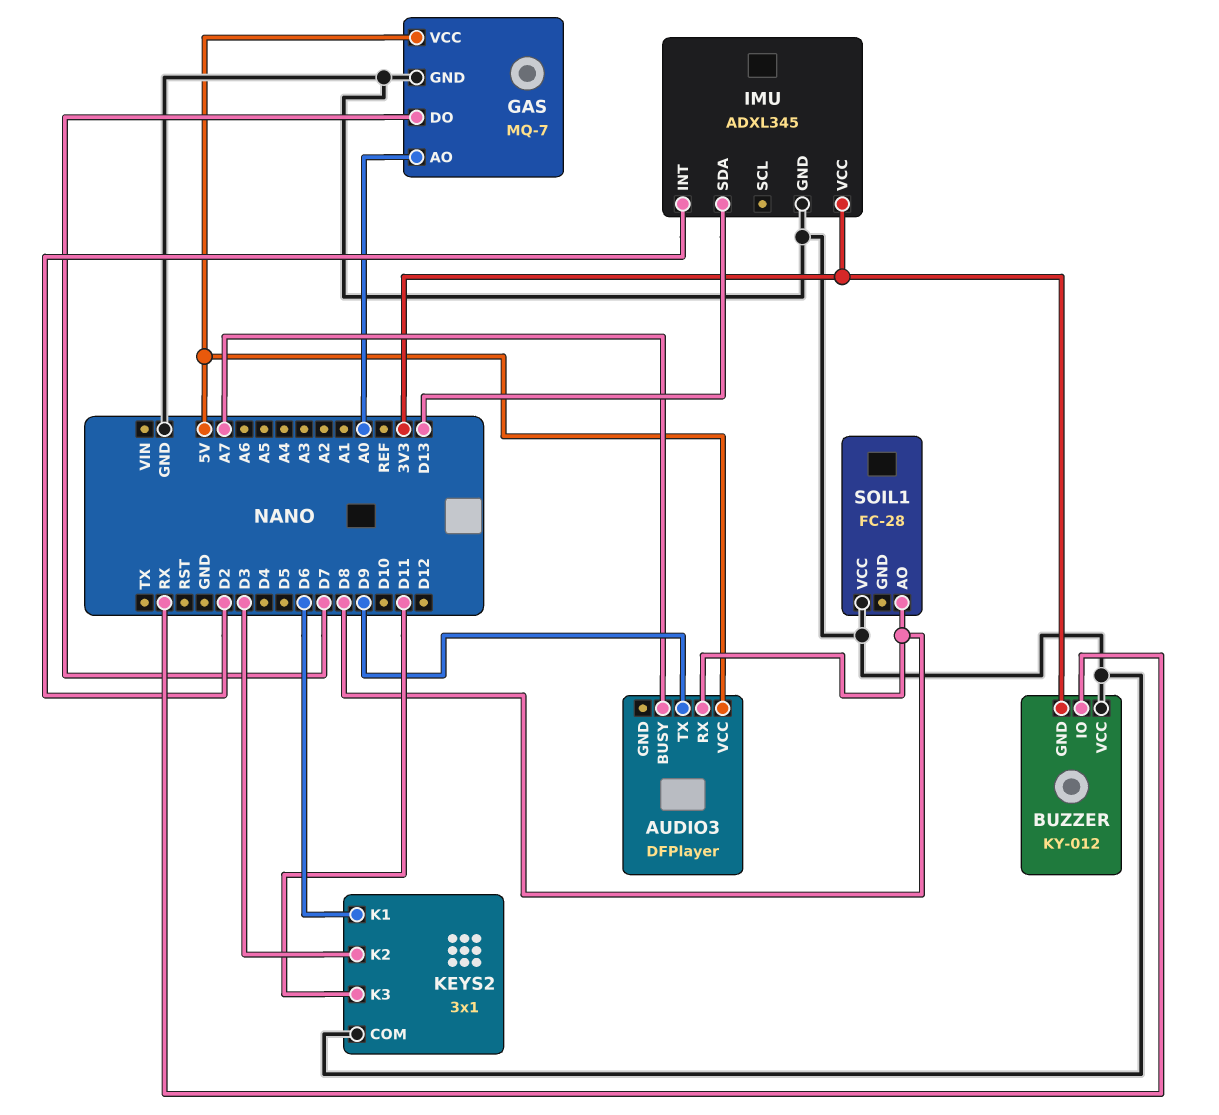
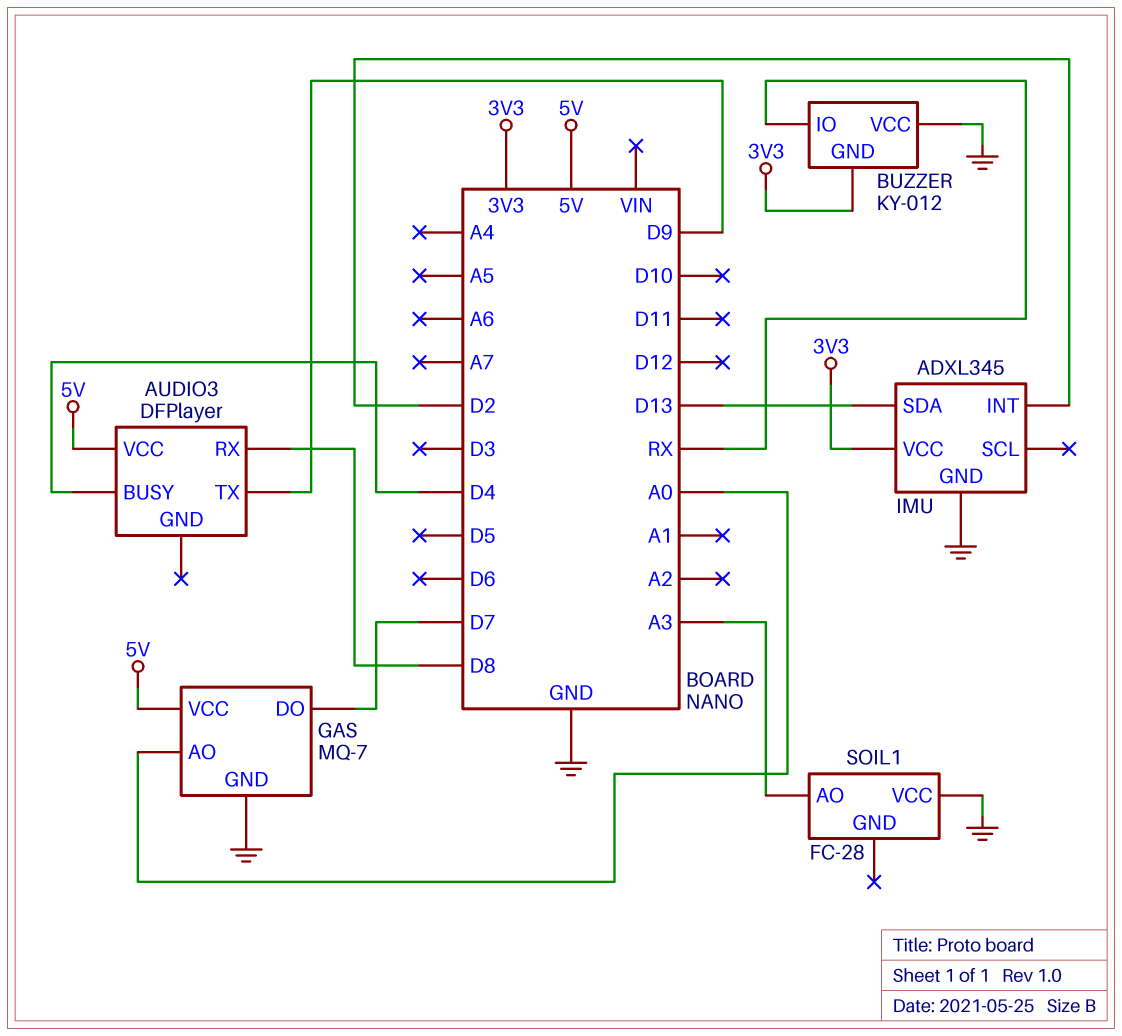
AUDIO3 pin BUSY: A7 -> D4
KEYS2: 3x1 -> none
KEYS2 pin COM: GND -> none
KEYS2 pin K1: D6 -> none
KEYS2 pin K2: D3 -> none
KEYS2 pin K3: D11 -> none
SOIL1 pin AO: D8 -> A3

